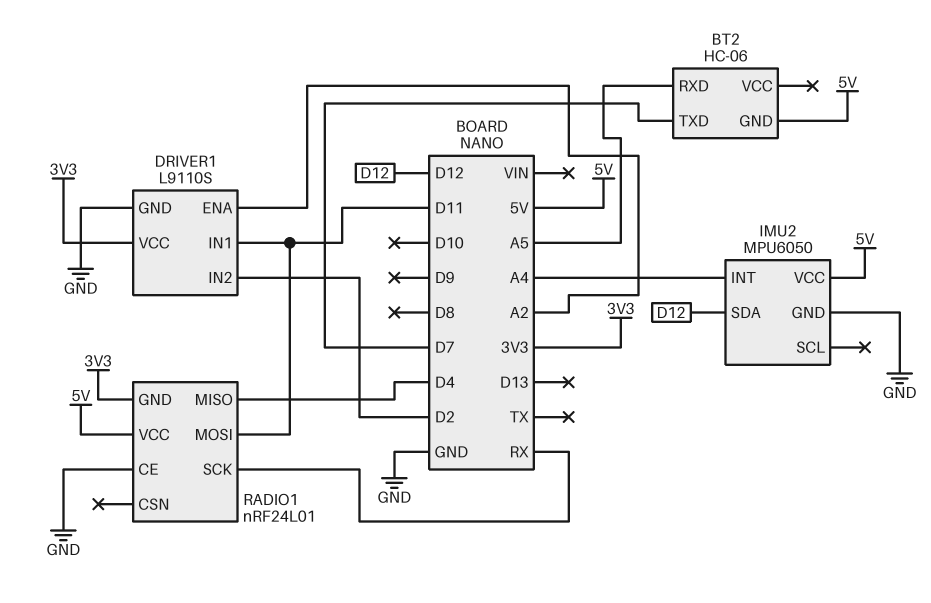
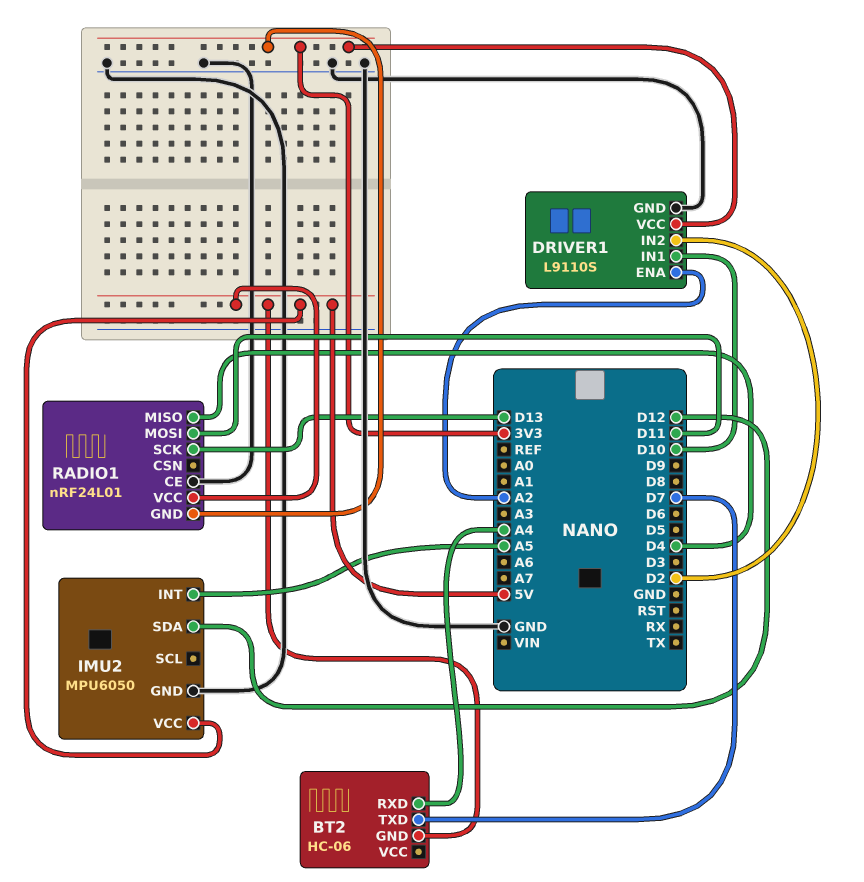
BT2 pin RXD: A5 -> A4
DRIVER1 pin IN1: D11 -> D10
IMU2 pin INT: A4 -> A5
RADIO1 pin SCK: RX -> D13

